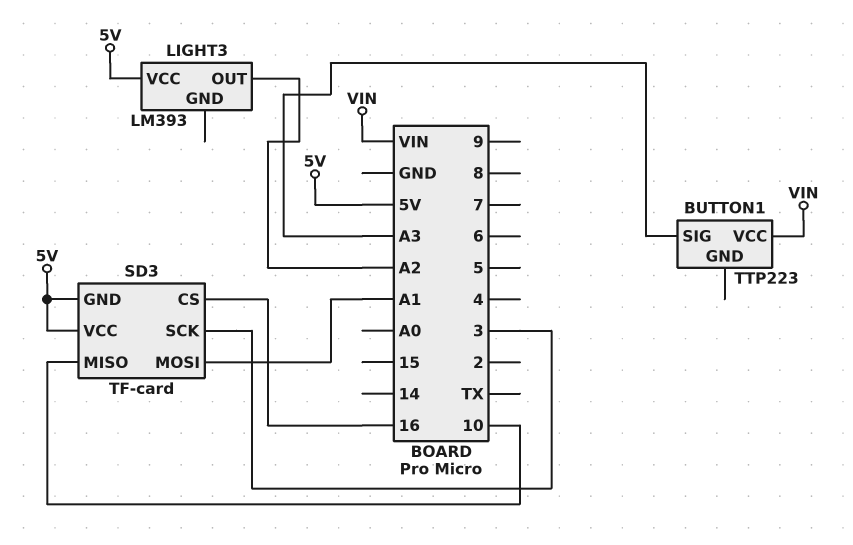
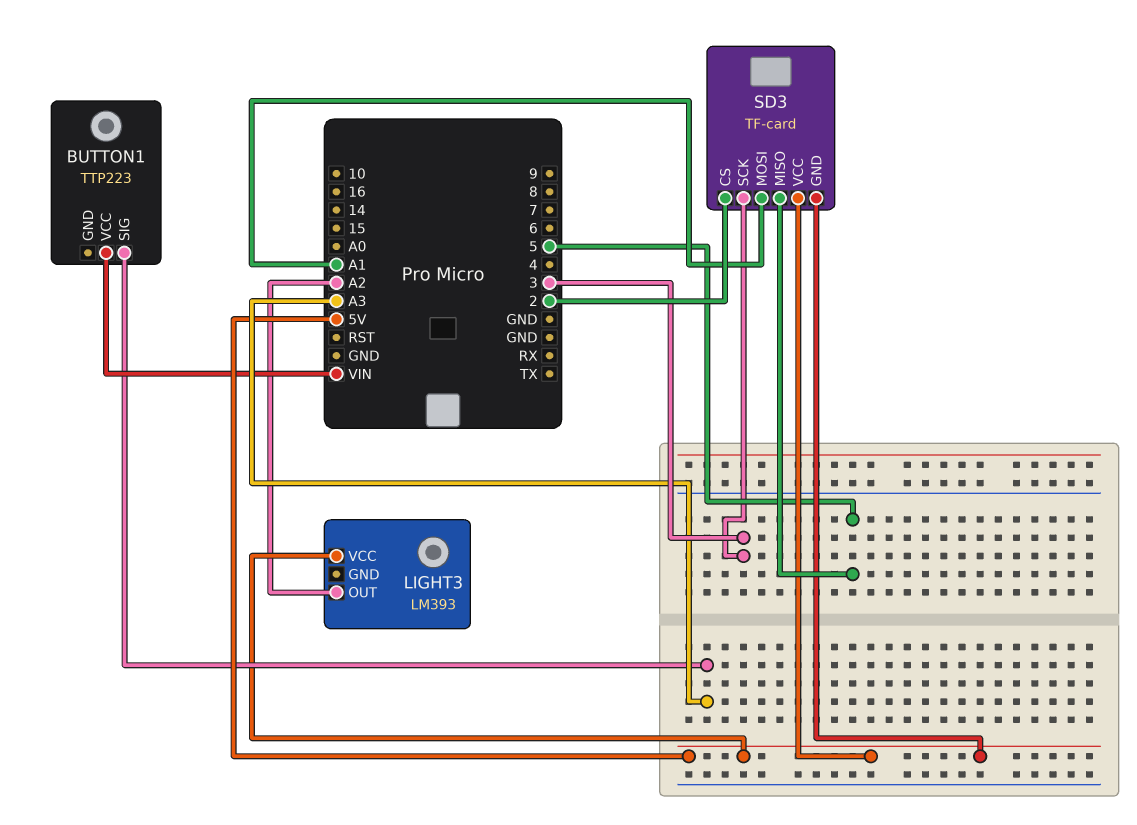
SD3 pin CS: 16 -> 2
SD3 pin MISO: 10 -> 5

